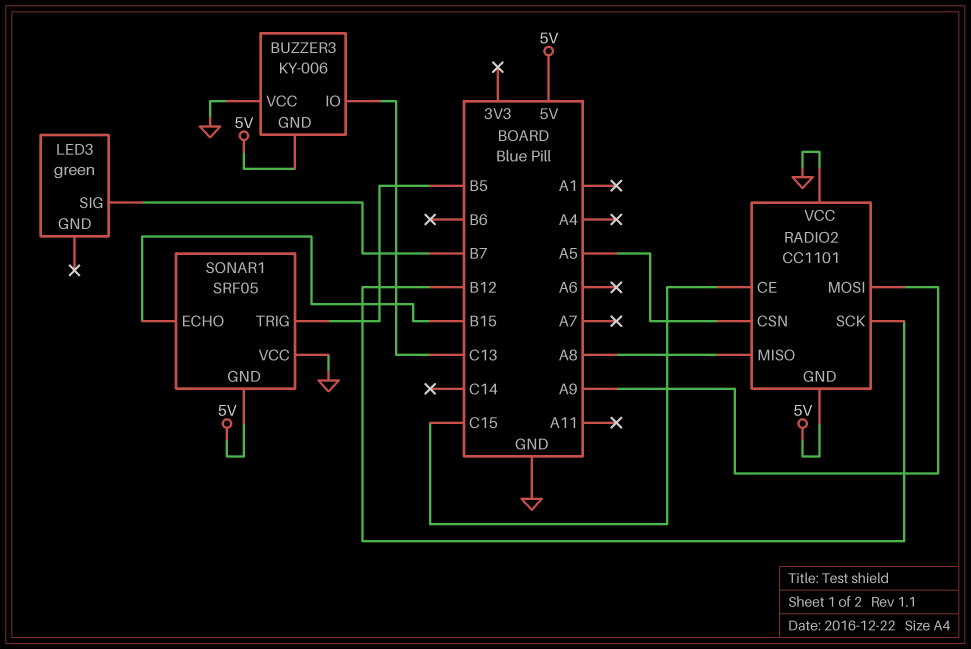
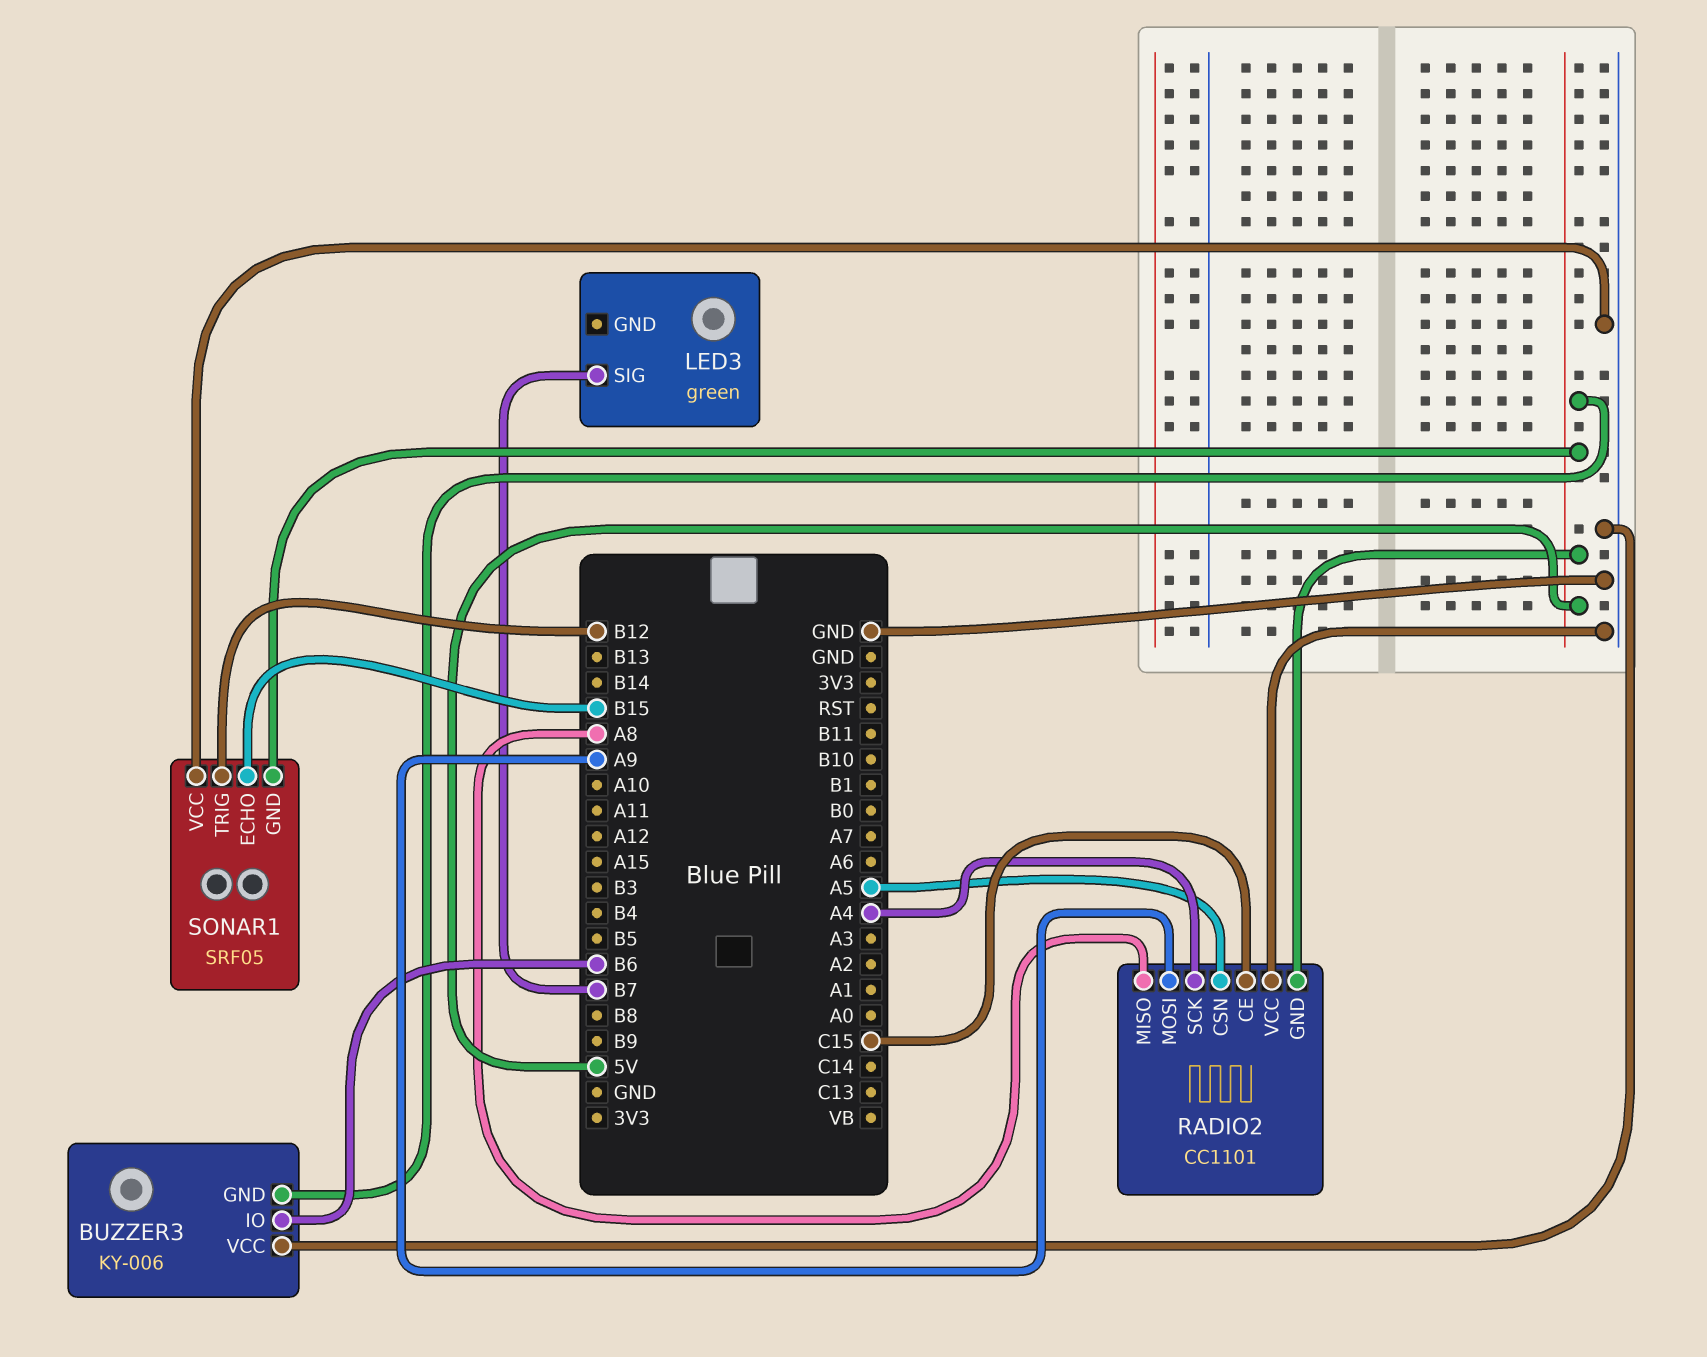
BUZZER3 pin IO: C13 -> B6
RADIO2 pin SCK: B12 -> A4
SONAR1 pin TRIG: B5 -> B12

